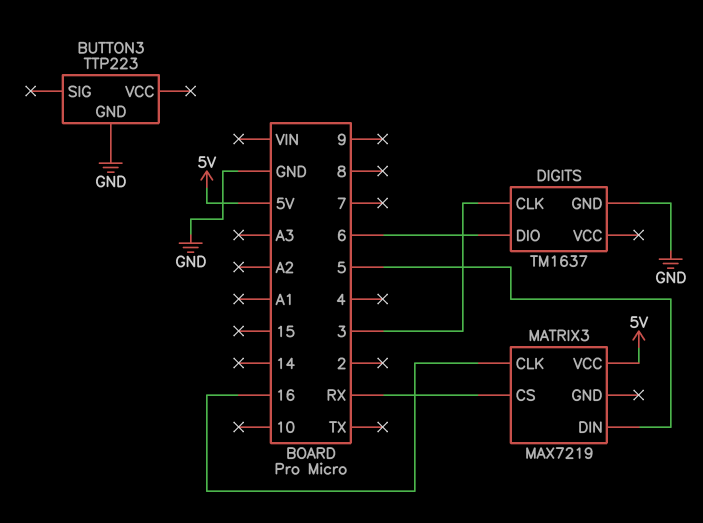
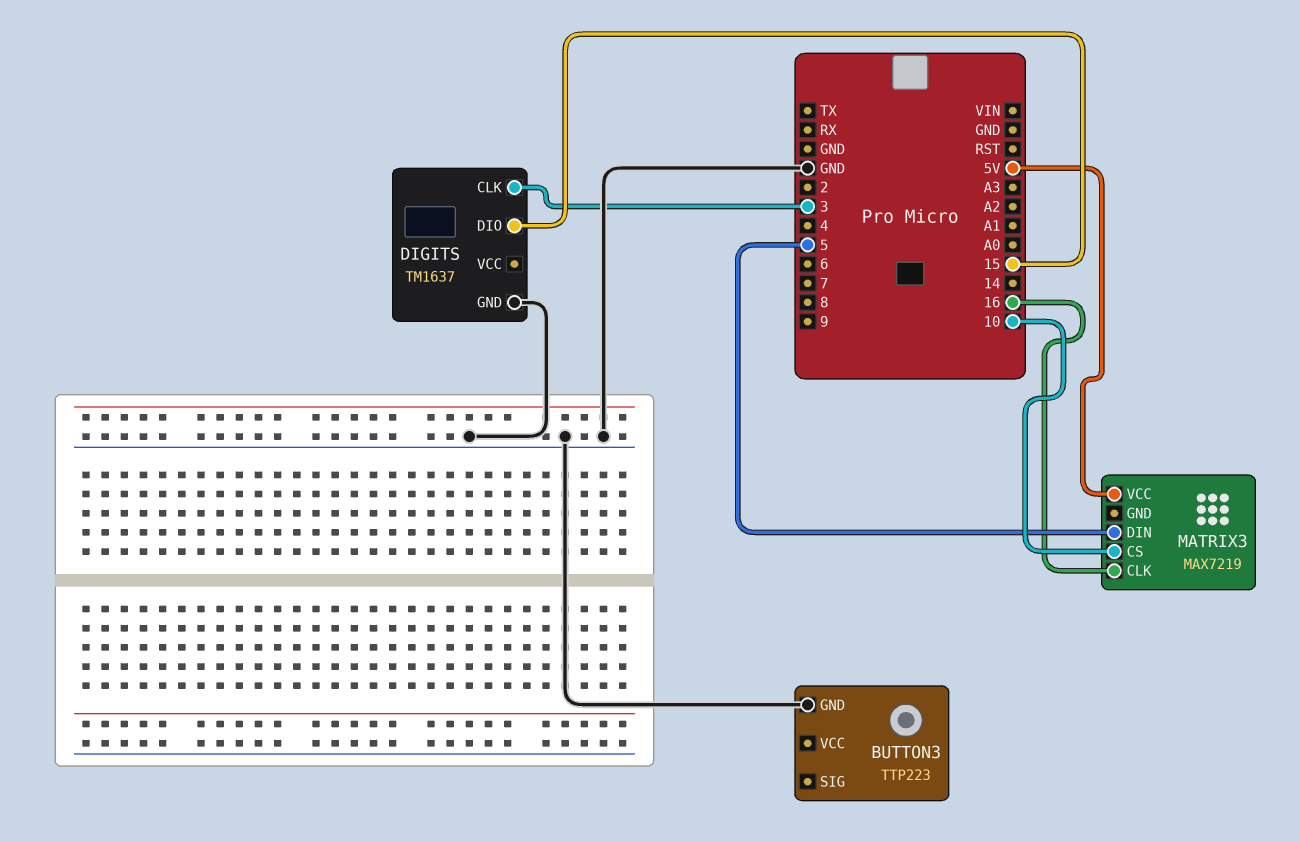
DIGITS pin DIO: 6 -> 15
MATRIX3 pin CS: RX -> 10

